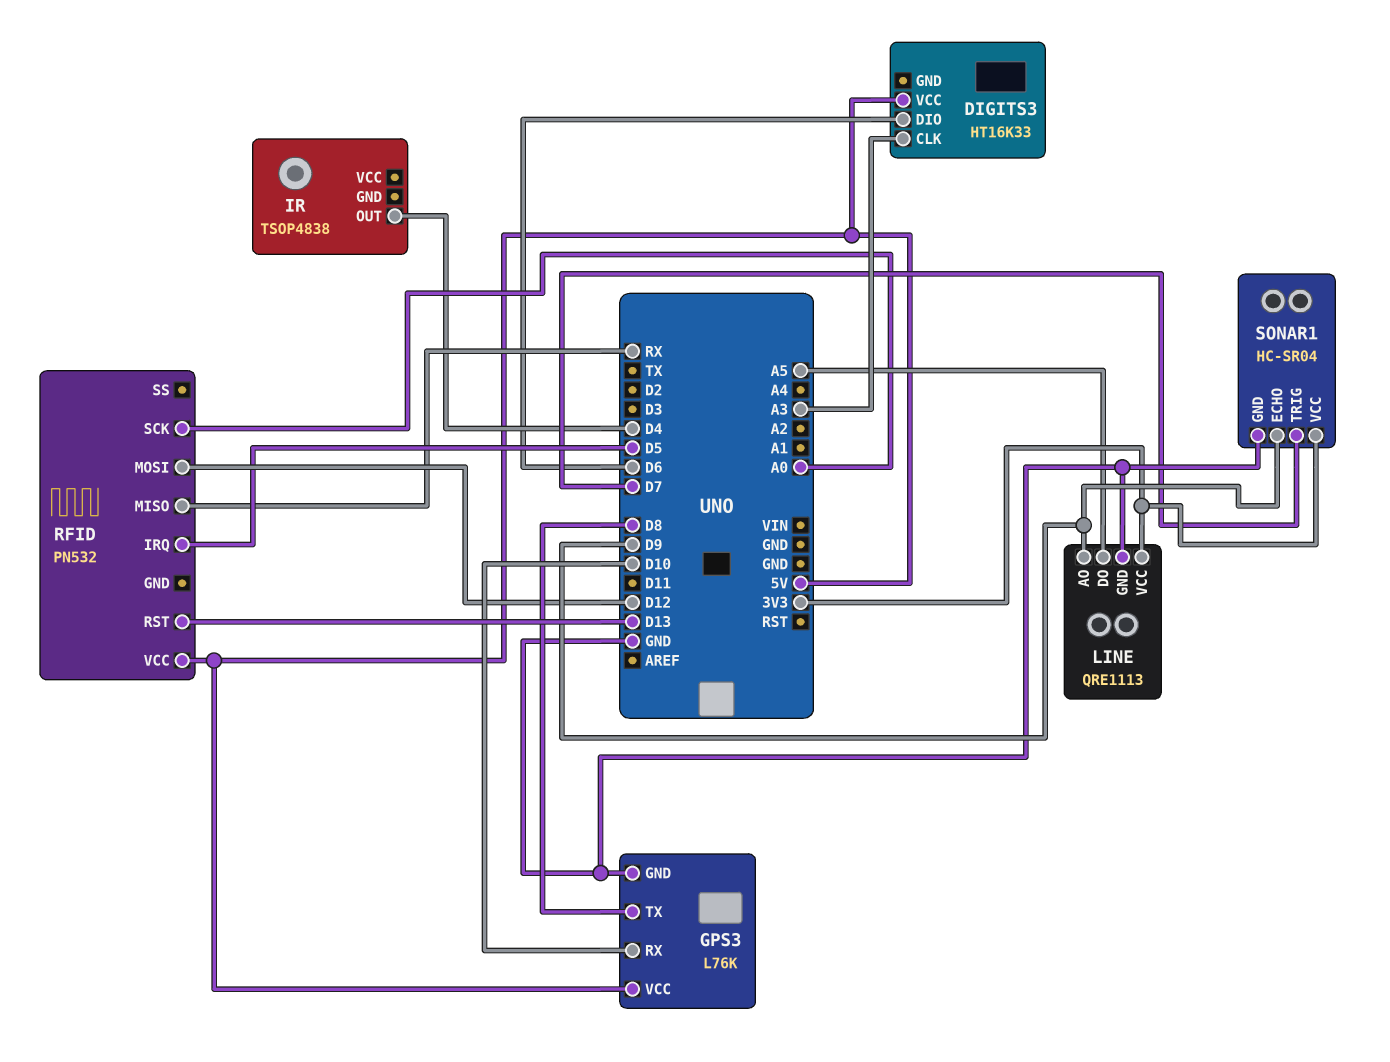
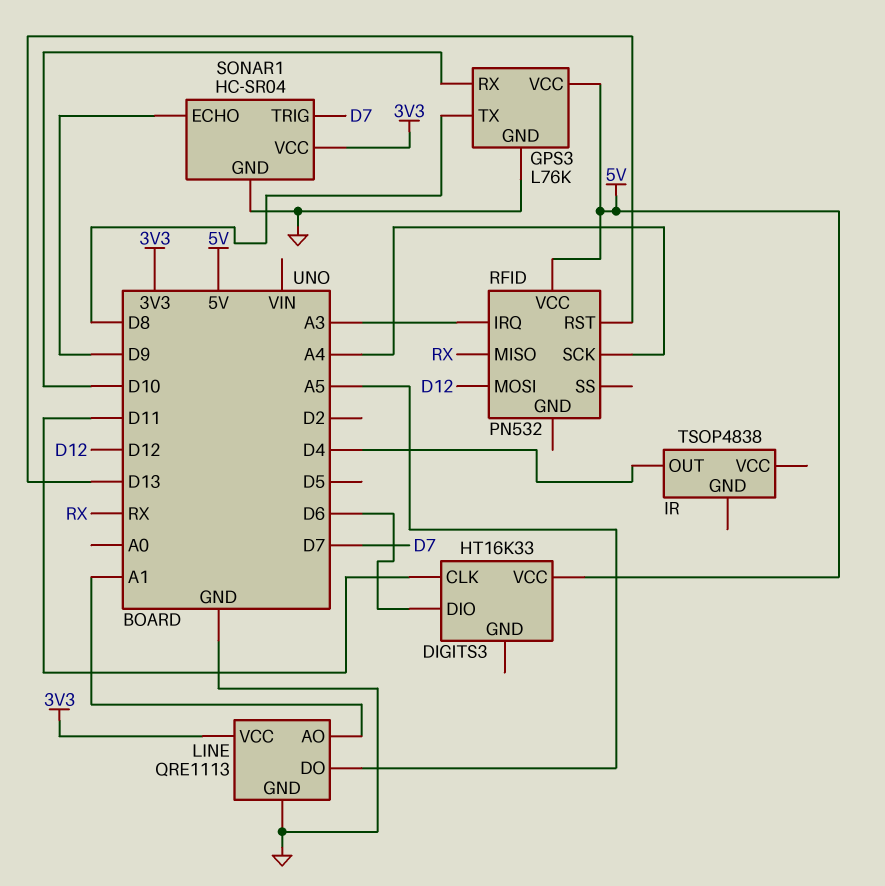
DIGITS3 pin CLK: A3 -> D11
LINE pin AO: D9 -> A1
RFID pin IRQ: D5 -> A3
RFID pin SCK: A0 -> A4

